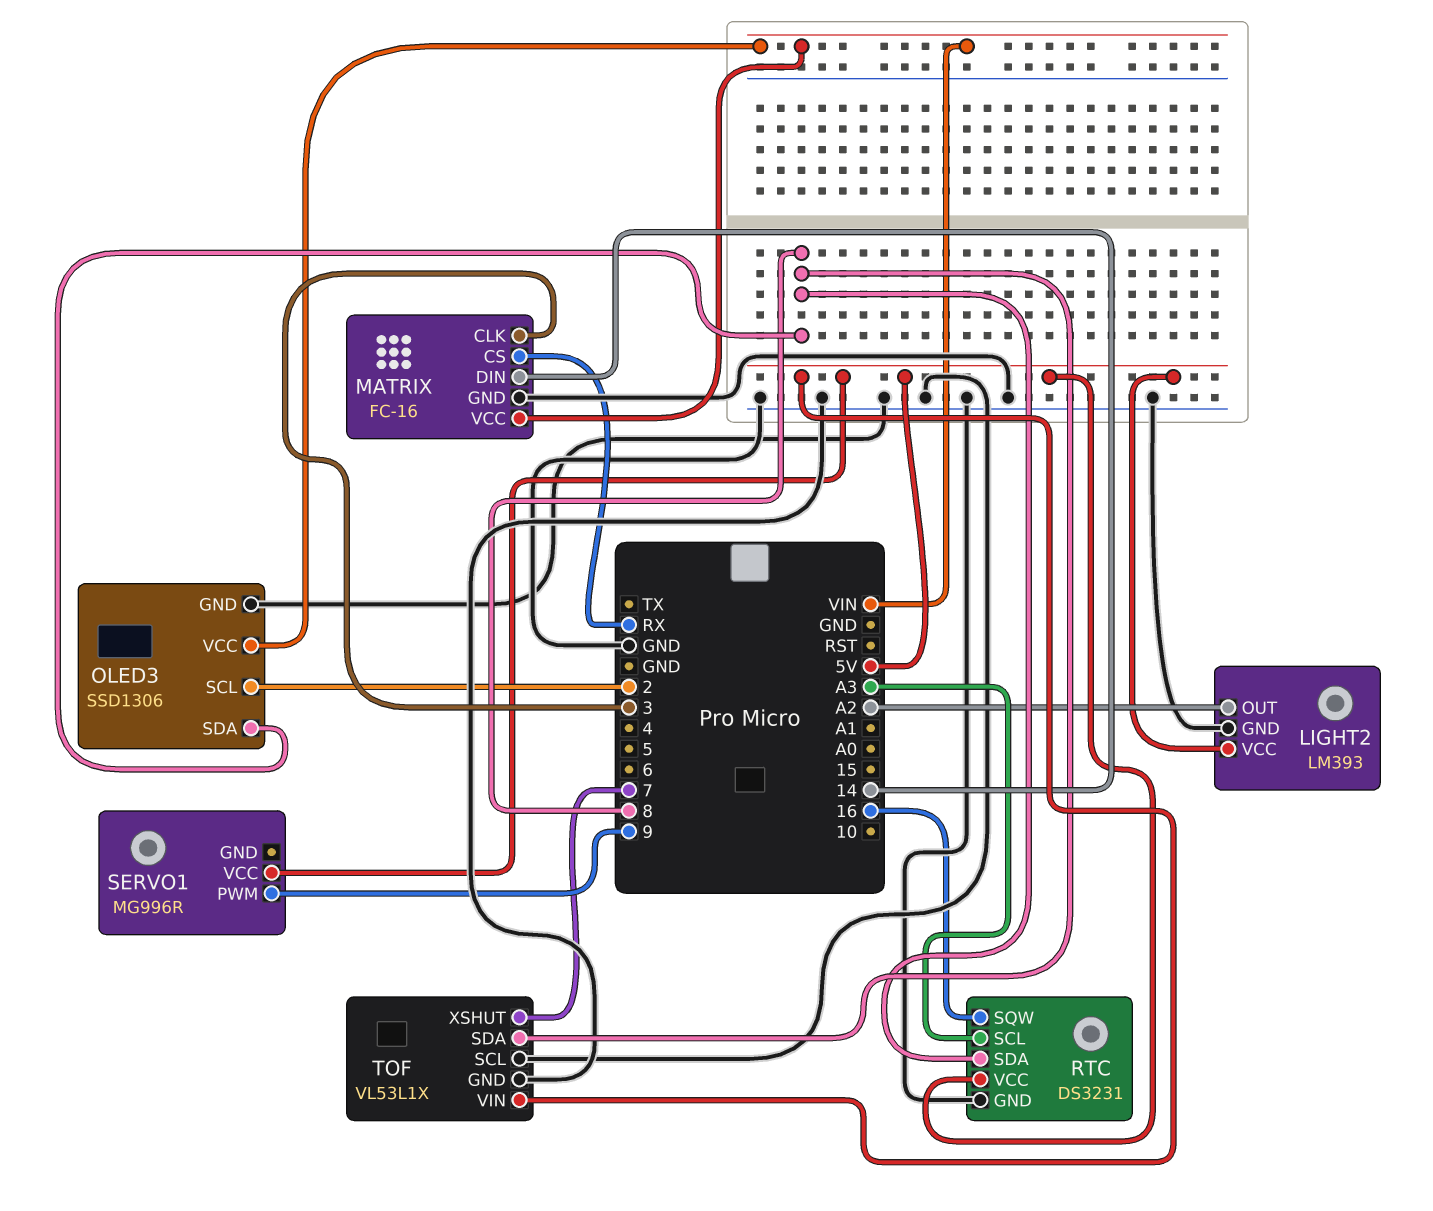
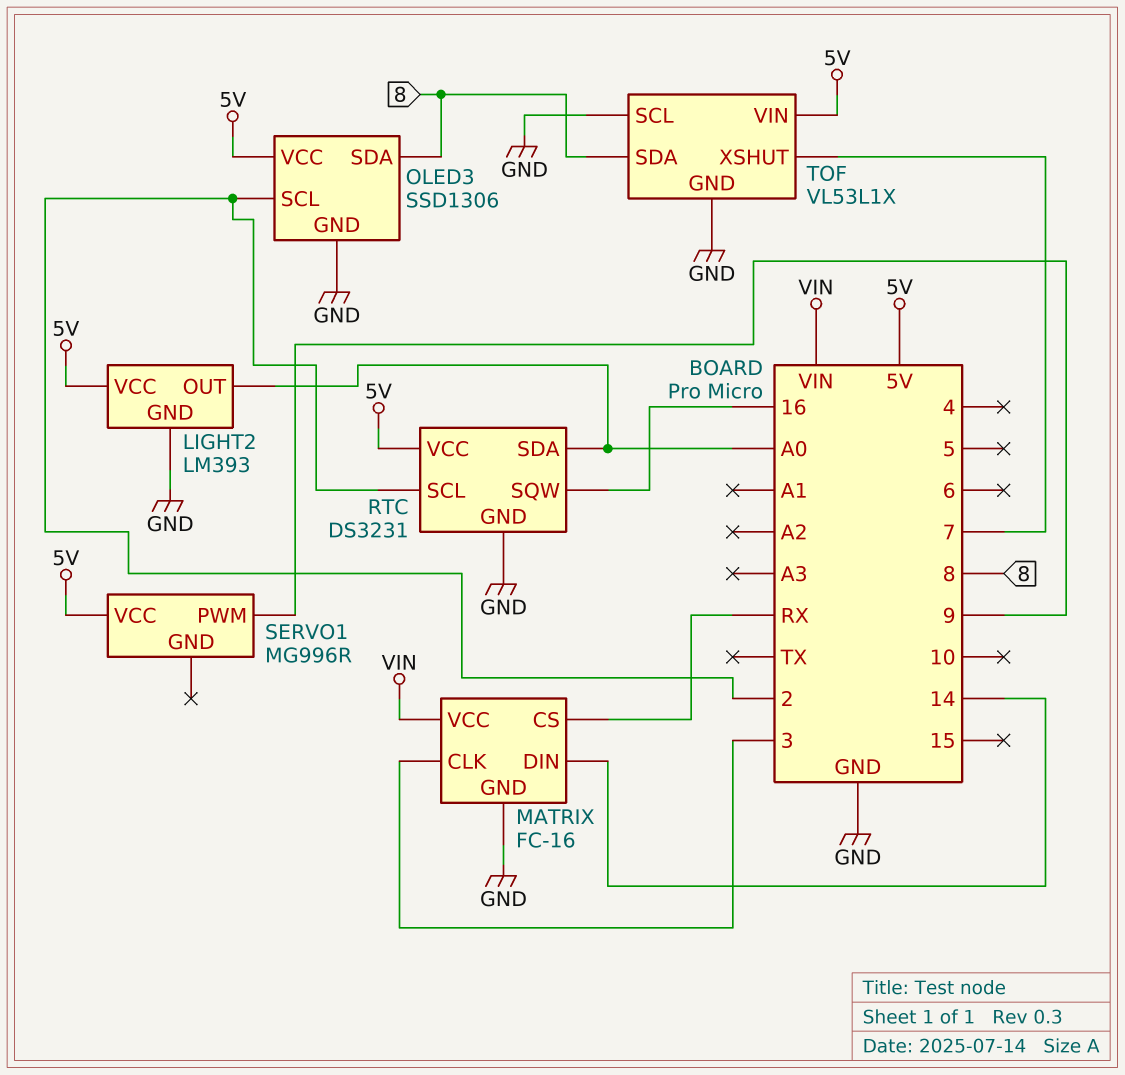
LIGHT2 pin OUT: A2 -> A0
OLED3 pin VCC: VIN -> 5V
RTC pin SCL: A3 -> 2
RTC pin SDA: 8 -> A0

